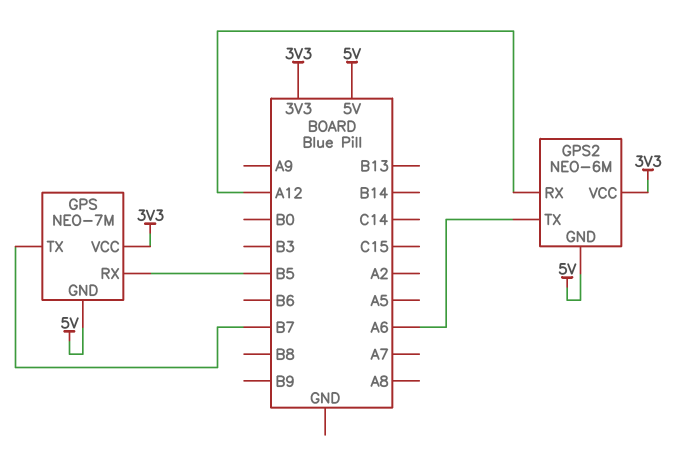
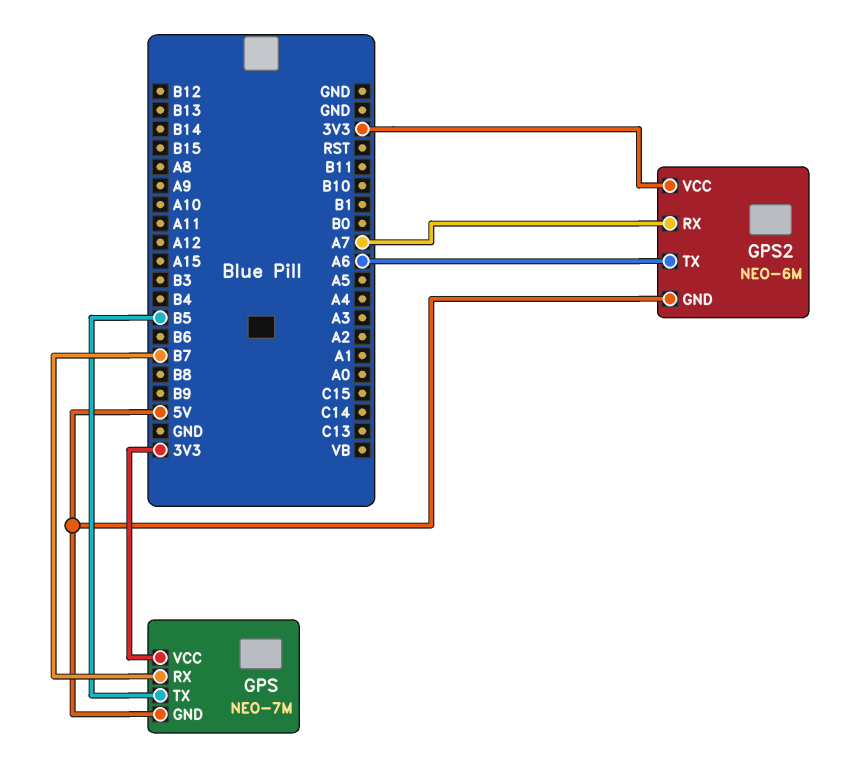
GPS pin RX: B5 -> B7
GPS pin TX: B7 -> B5
GPS2 pin RX: A12 -> A7

